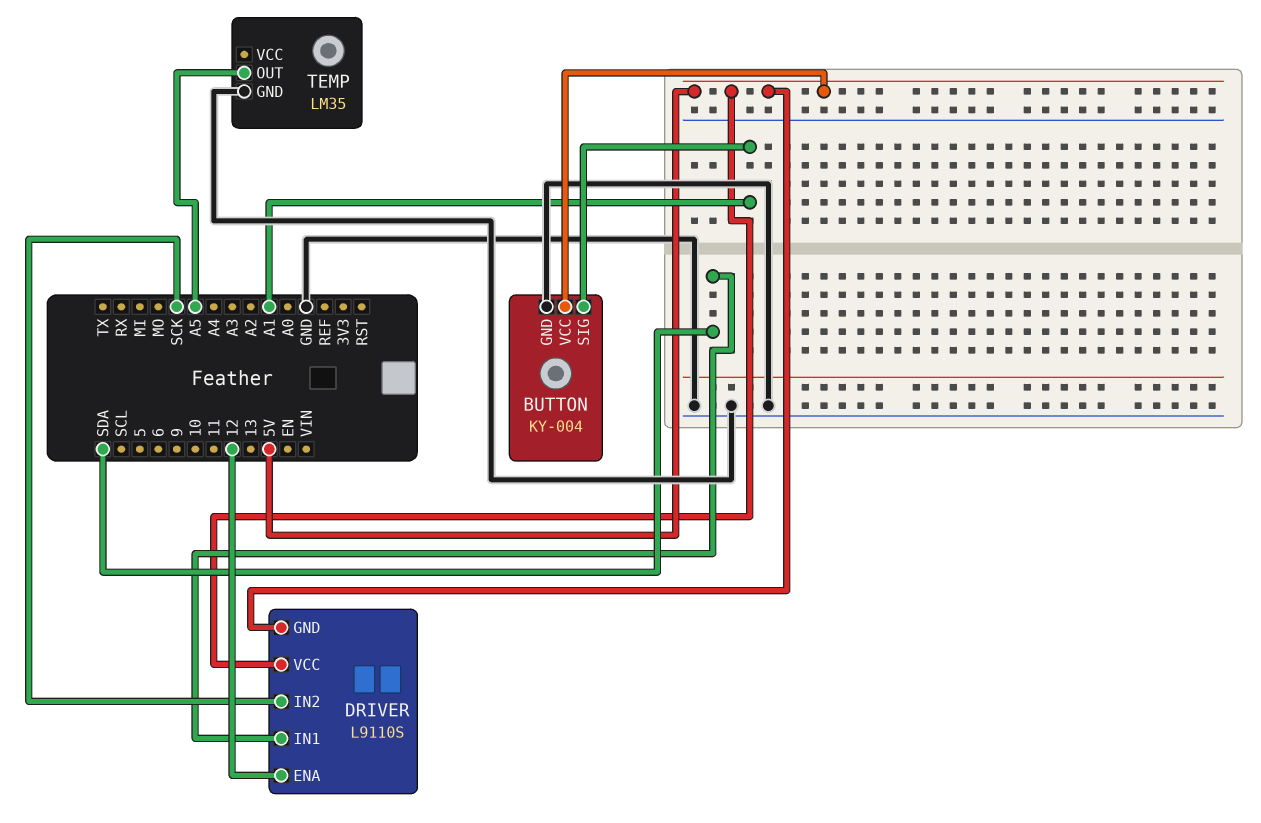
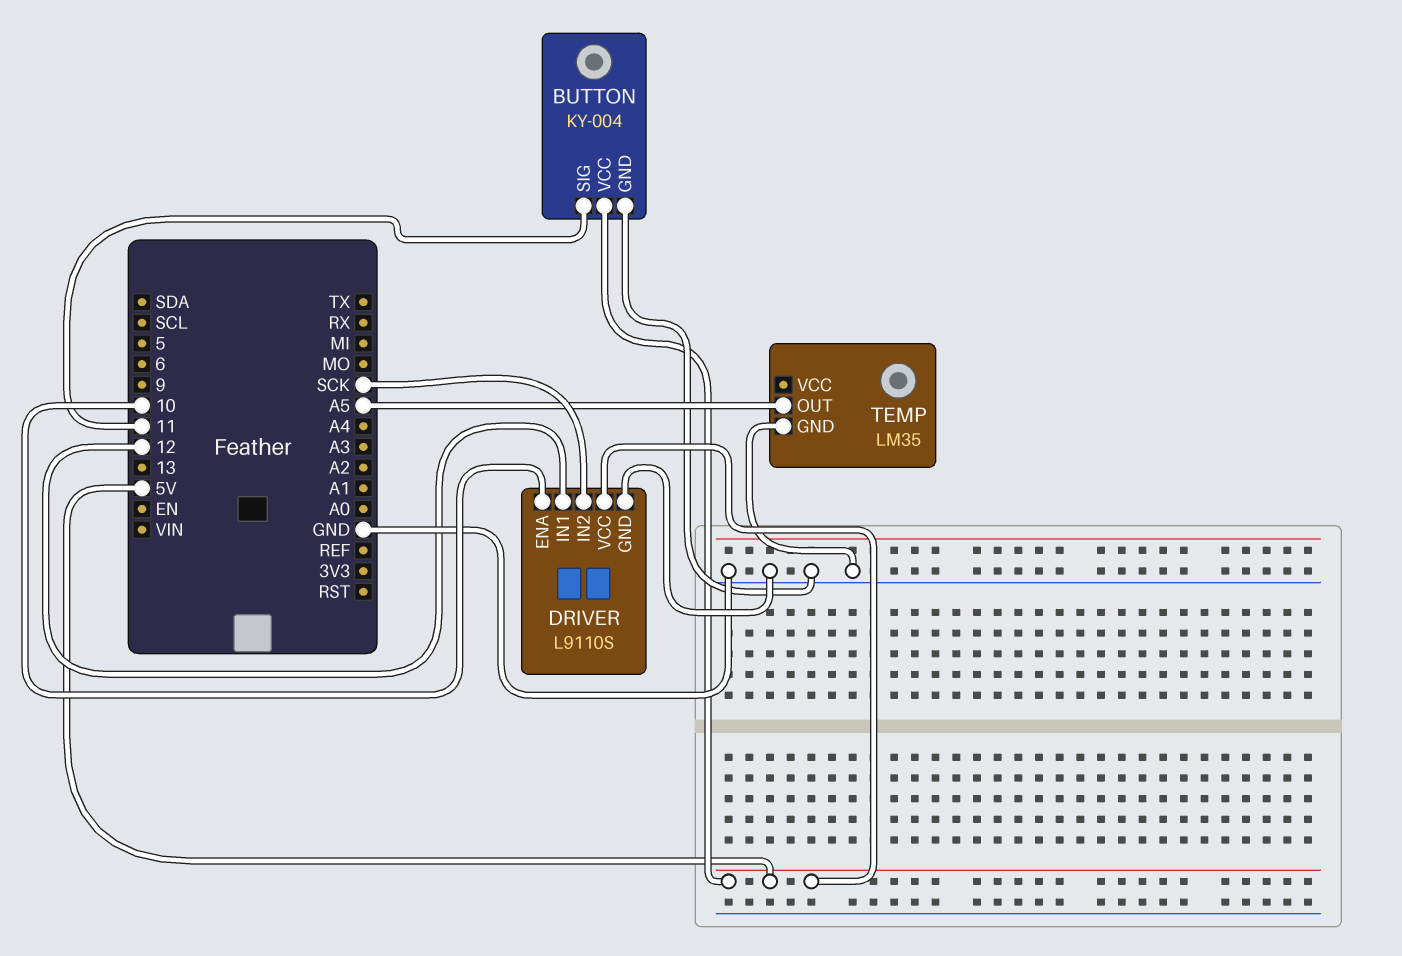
BUTTON pin SIG: A1 -> 11
DRIVER pin ENA: 12 -> 10
DRIVER pin GND: 5V -> GND
DRIVER pin IN1: SDA -> 12

